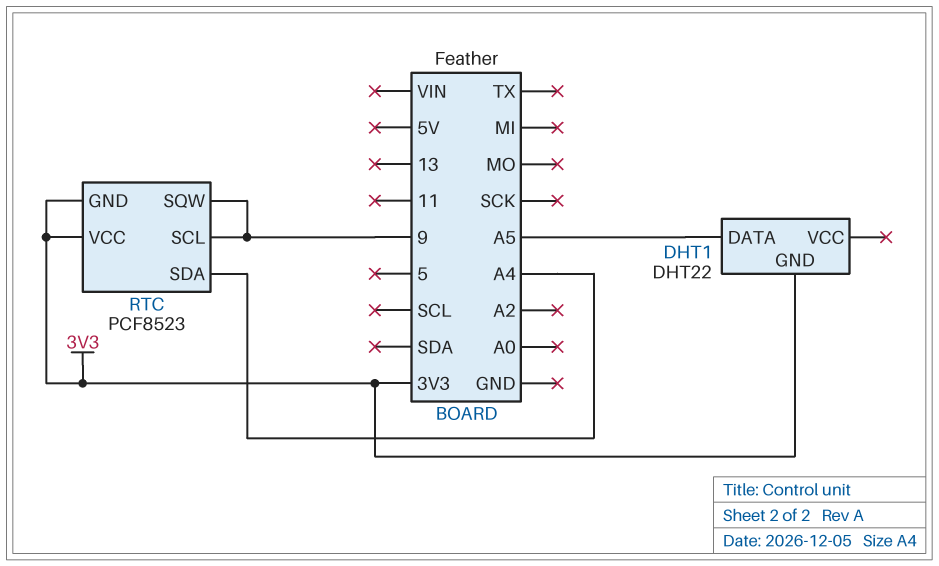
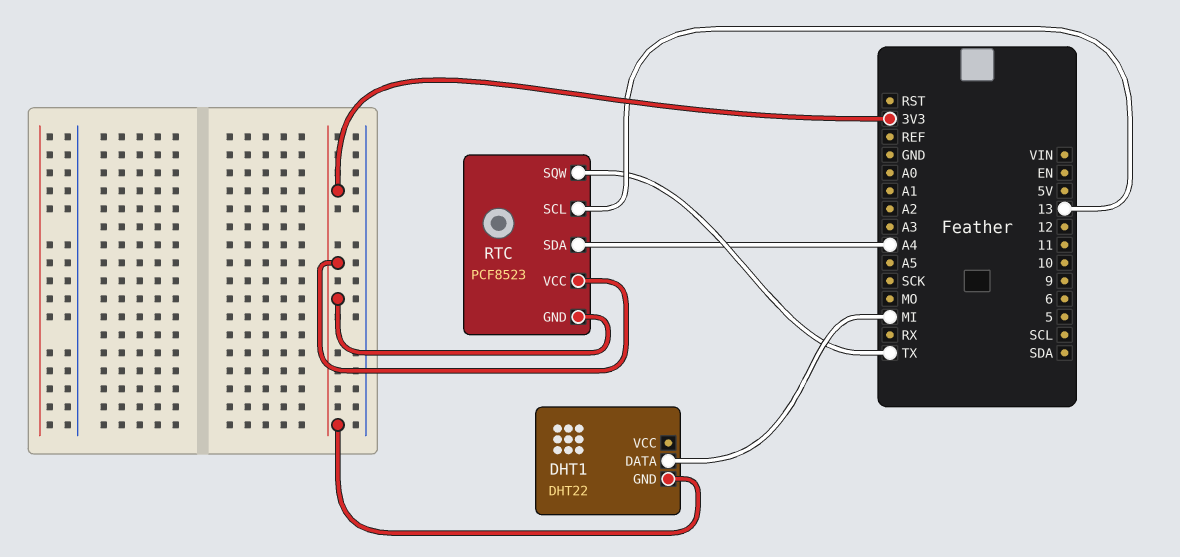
DHT1 pin DATA: A5 -> MI
RTC pin SCL: 9 -> 13
RTC pin SQW: 9 -> TX

